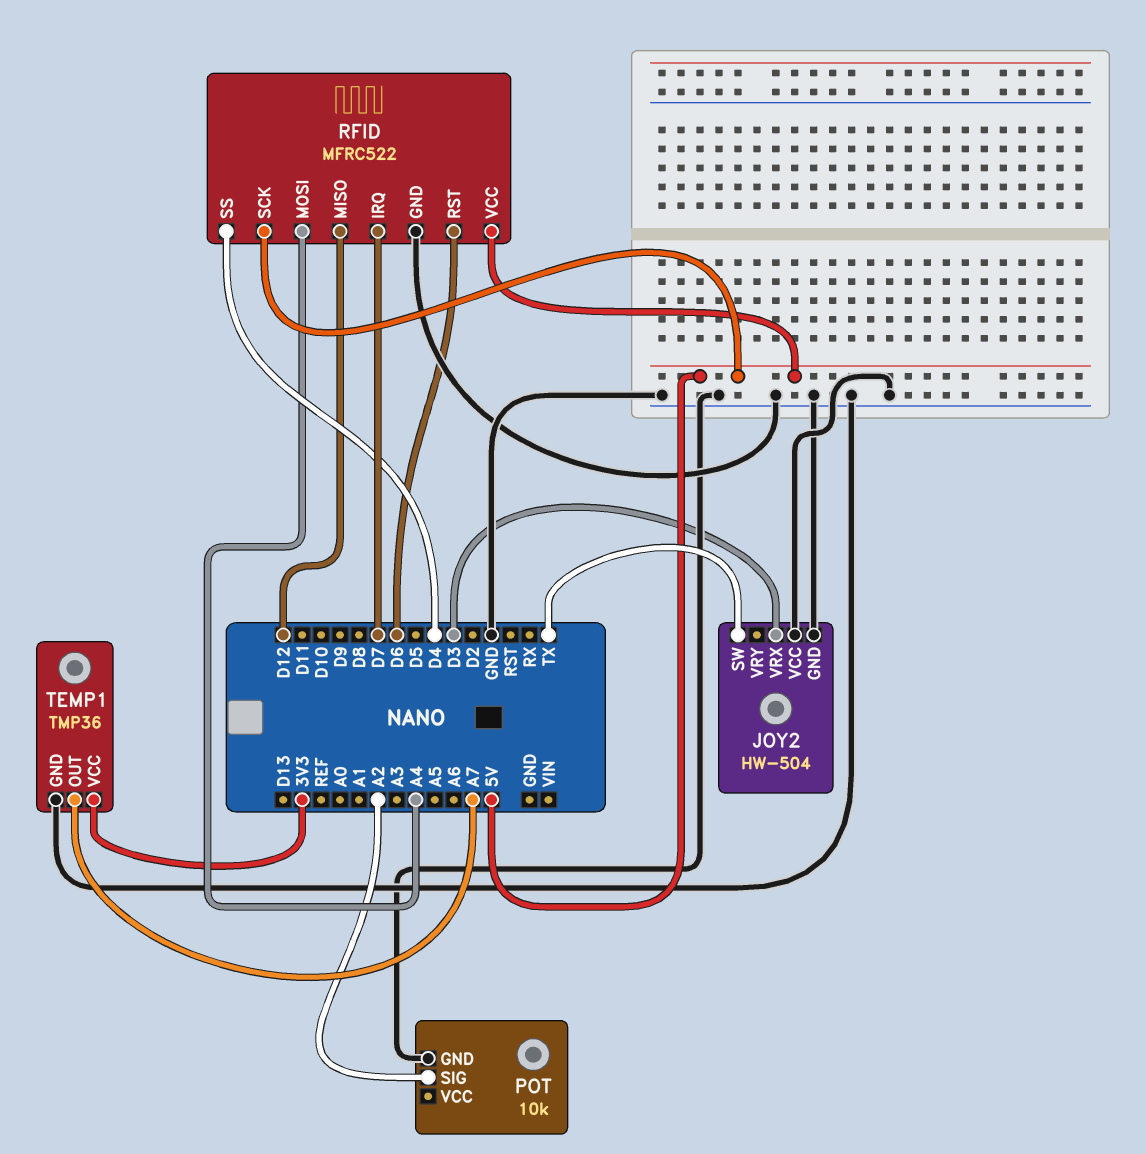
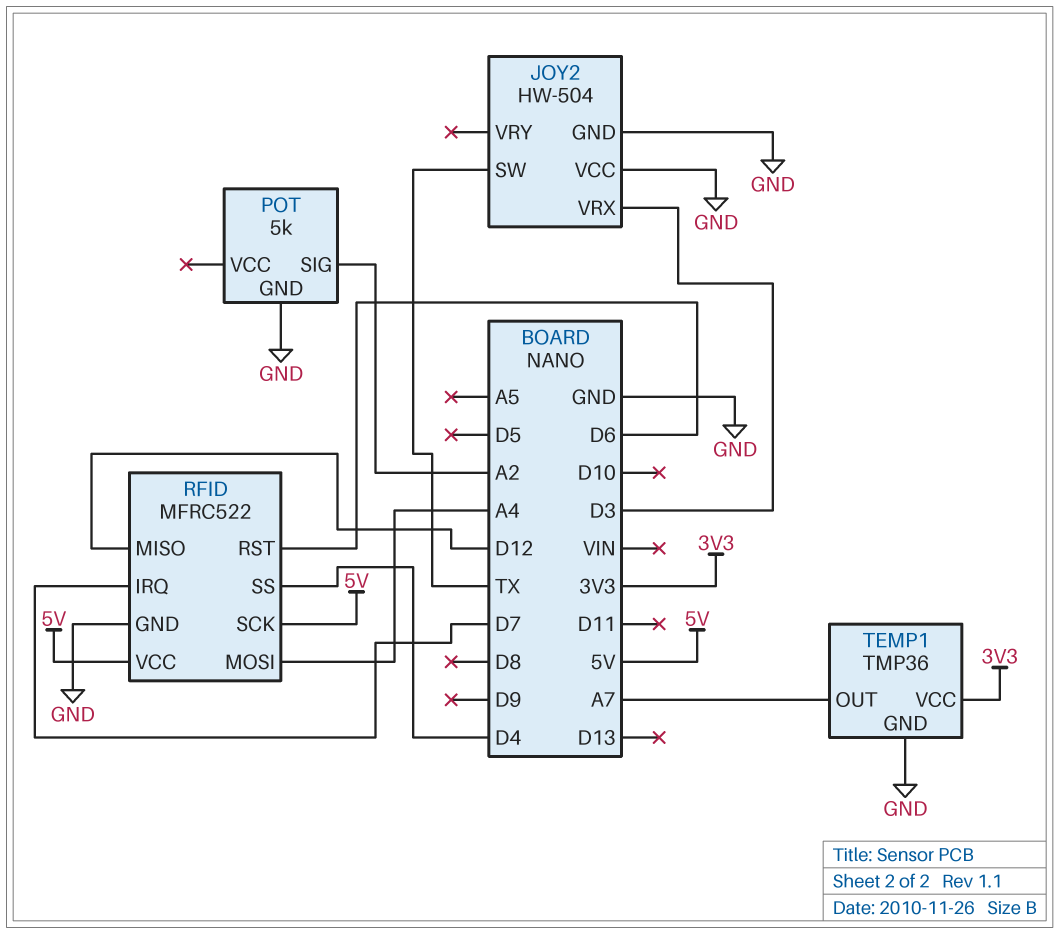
POT: 10k -> 5k

